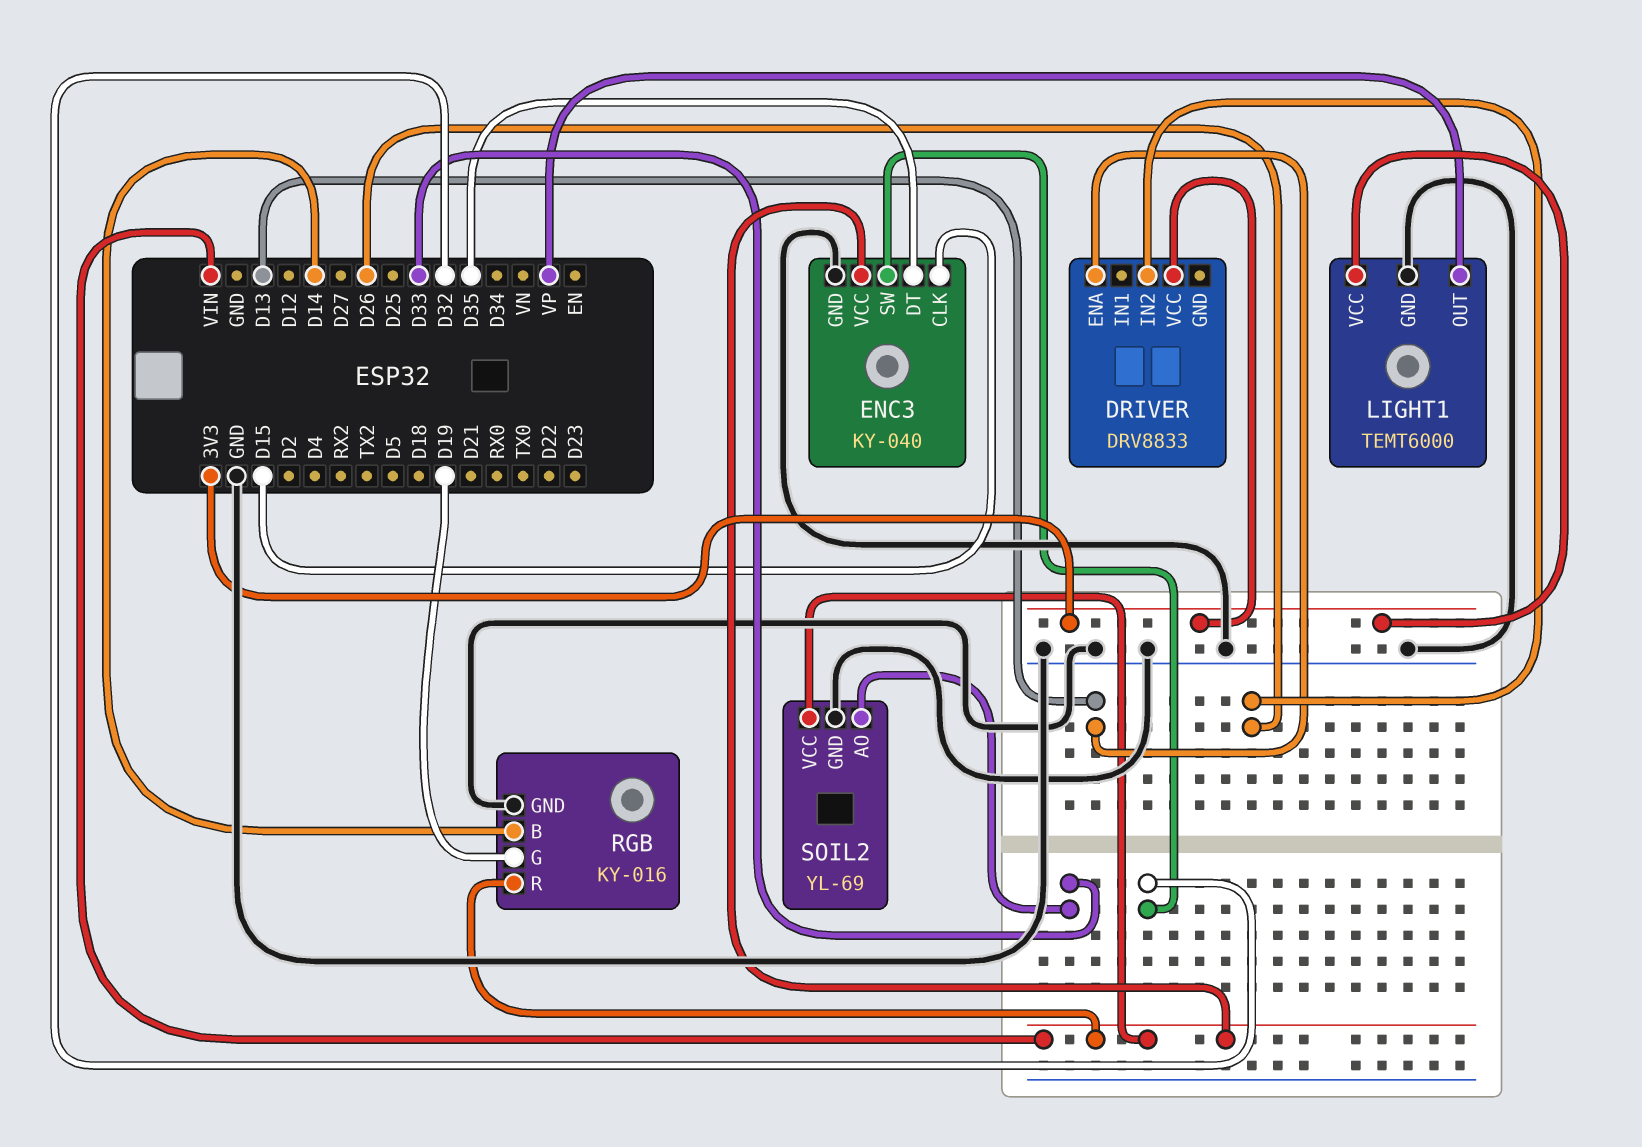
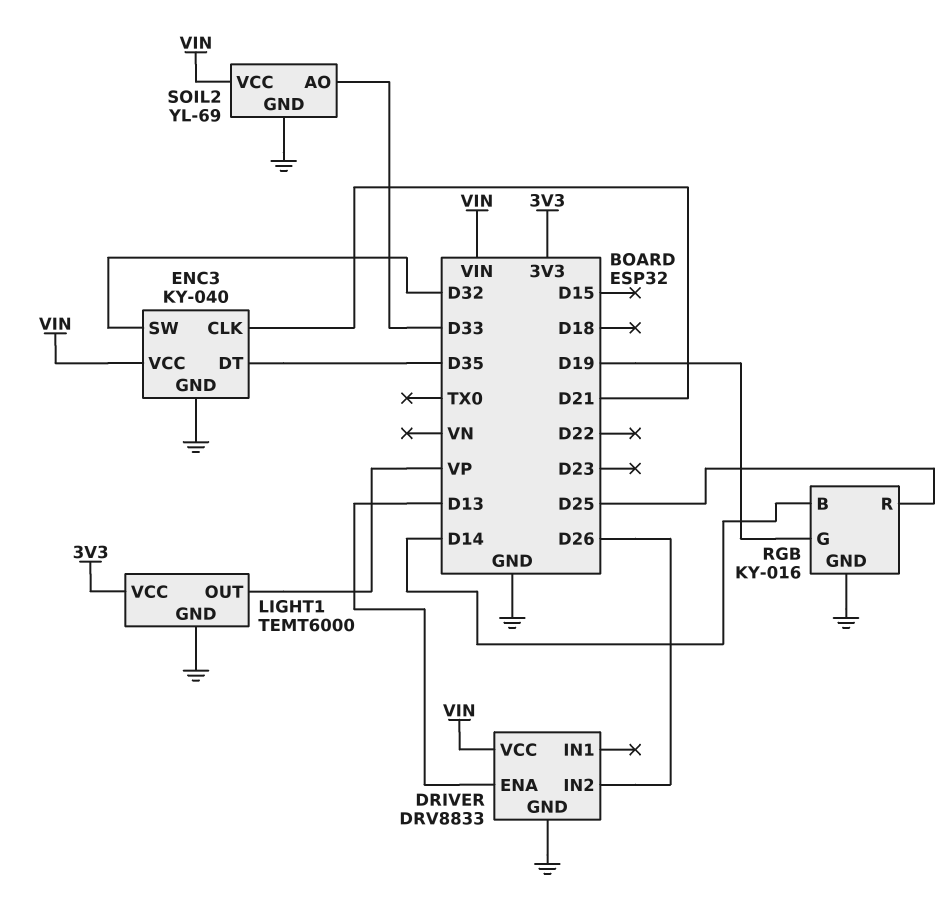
DRIVER pin GND: none -> GND
DRIVER pin VCC: 3V3 -> VIN
ENC3 pin CLK: D15 -> D21
RGB pin R: VIN -> D25

